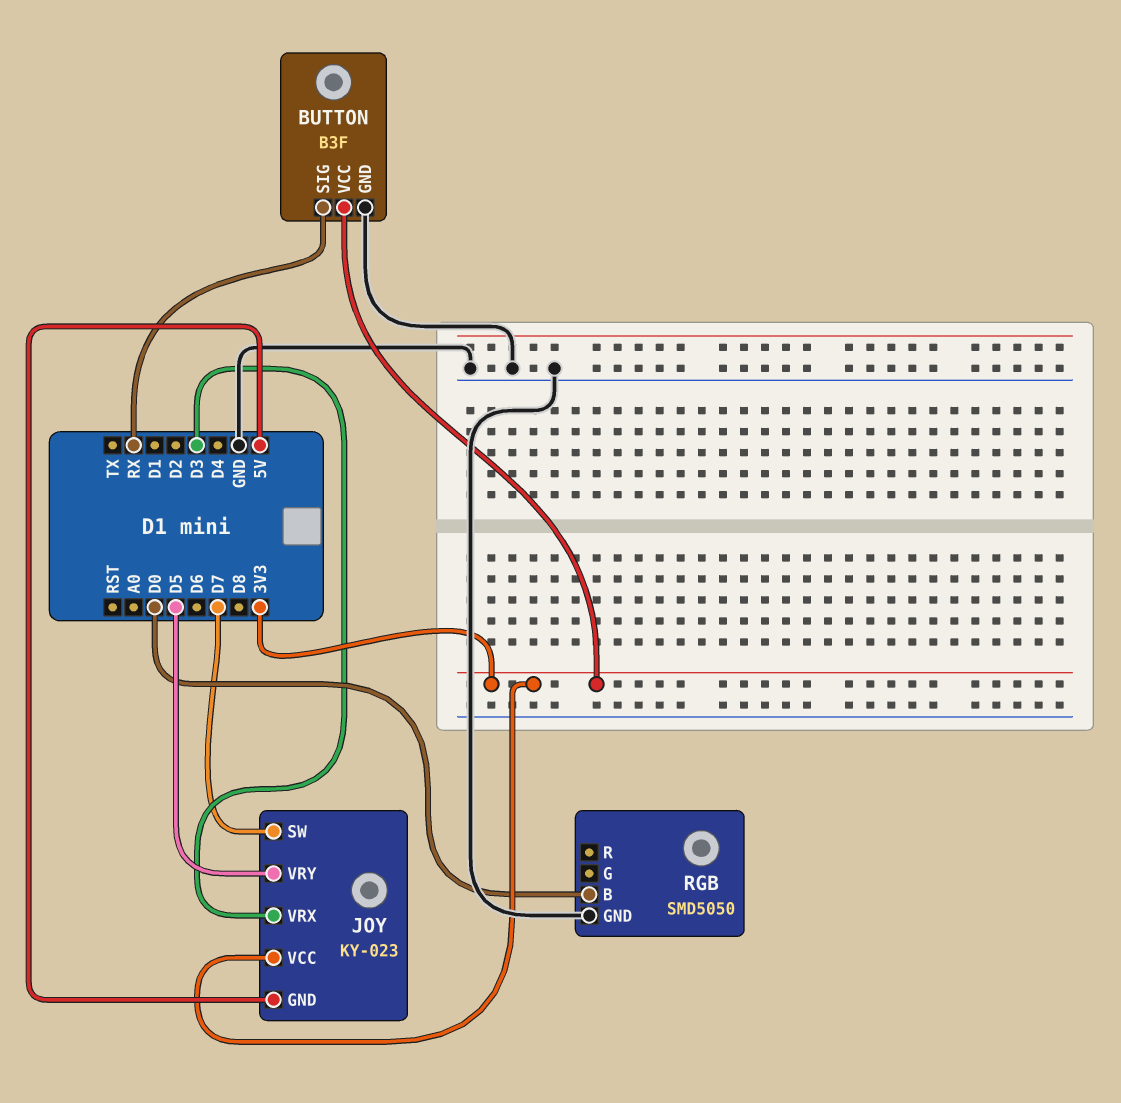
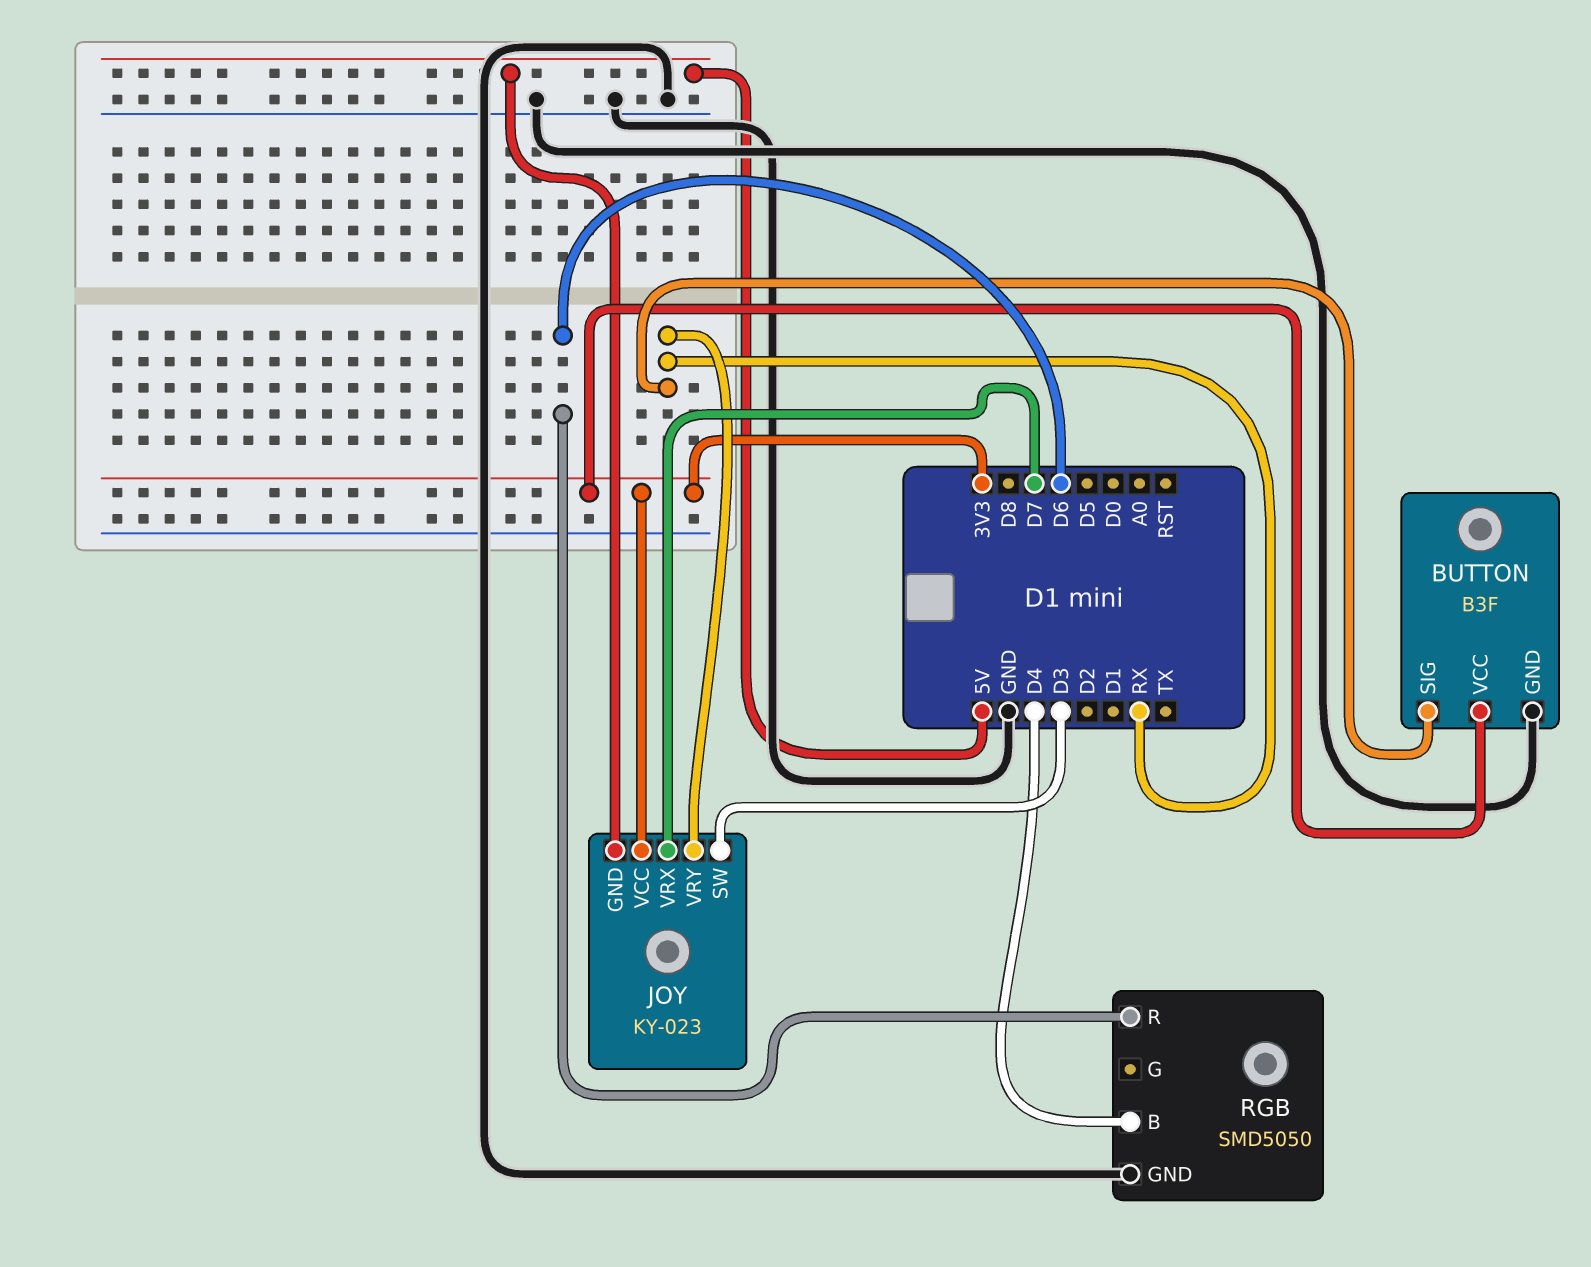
JOY pin SW: D7 -> D3
JOY pin VRX: D3 -> D7
JOY pin VRY: D5 -> RX
RGB pin B: D0 -> D4
RGB pin R: none -> D6

